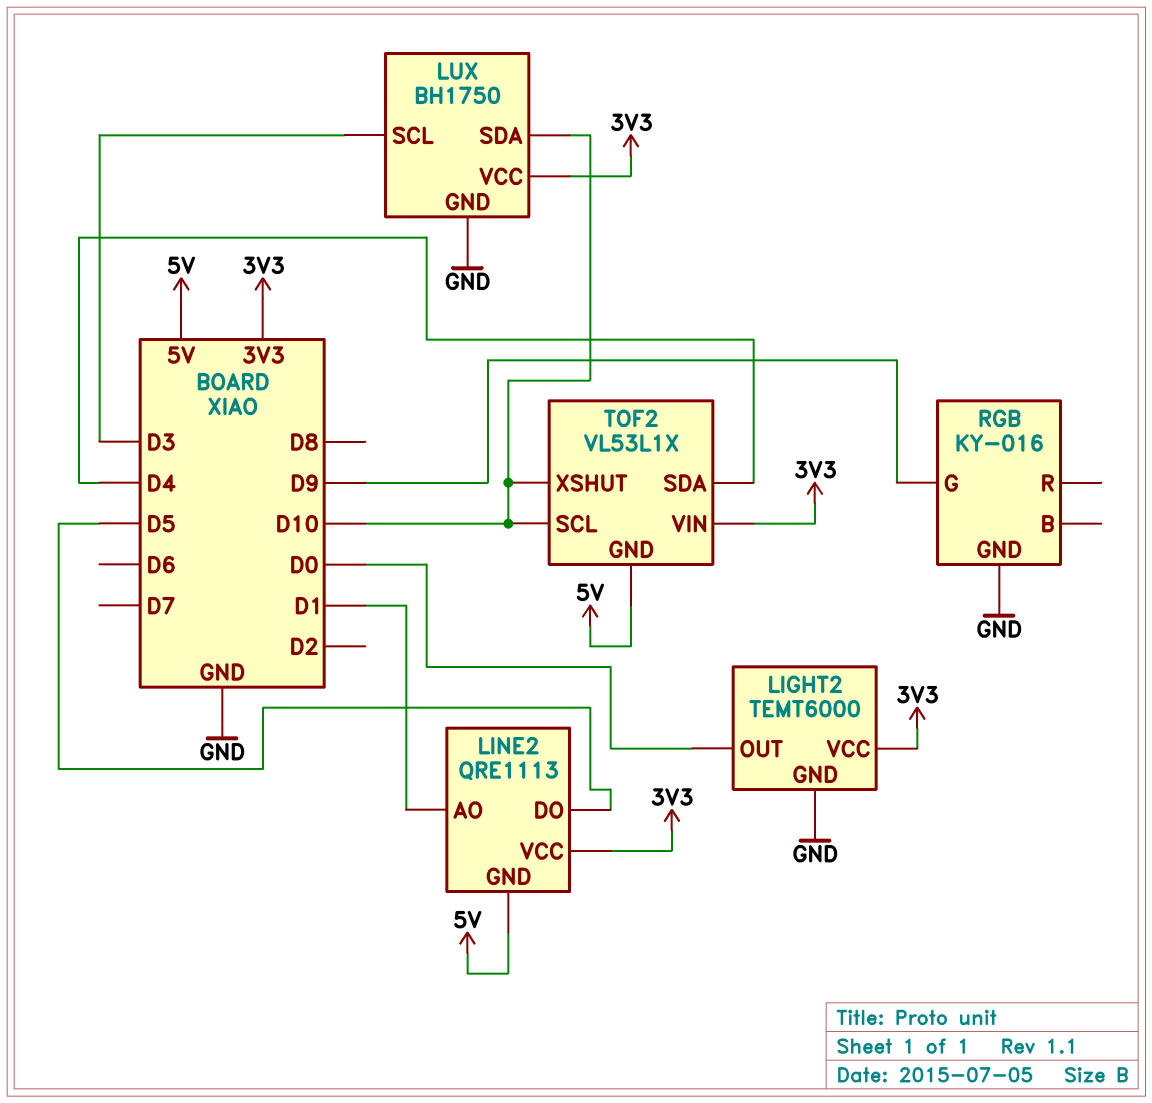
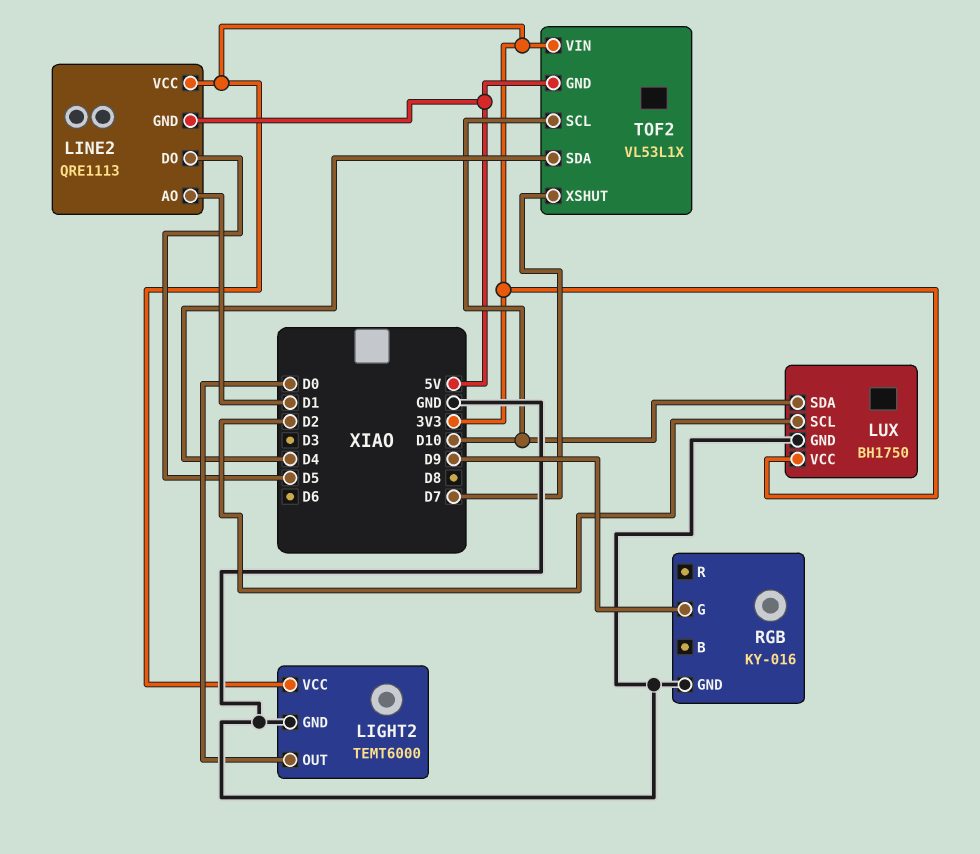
LUX pin SCL: D3 -> D2
TOF2 pin XSHUT: D10 -> D7

